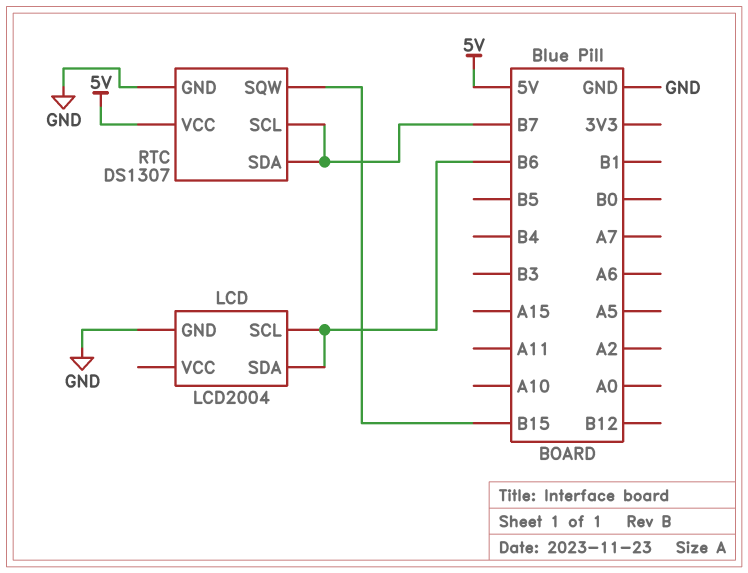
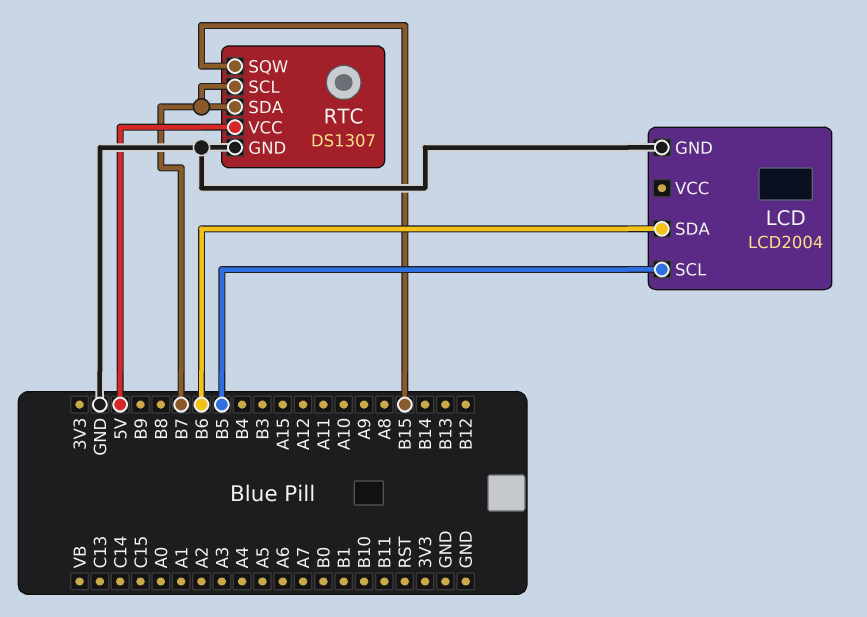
LCD pin SCL: B6 -> B5

